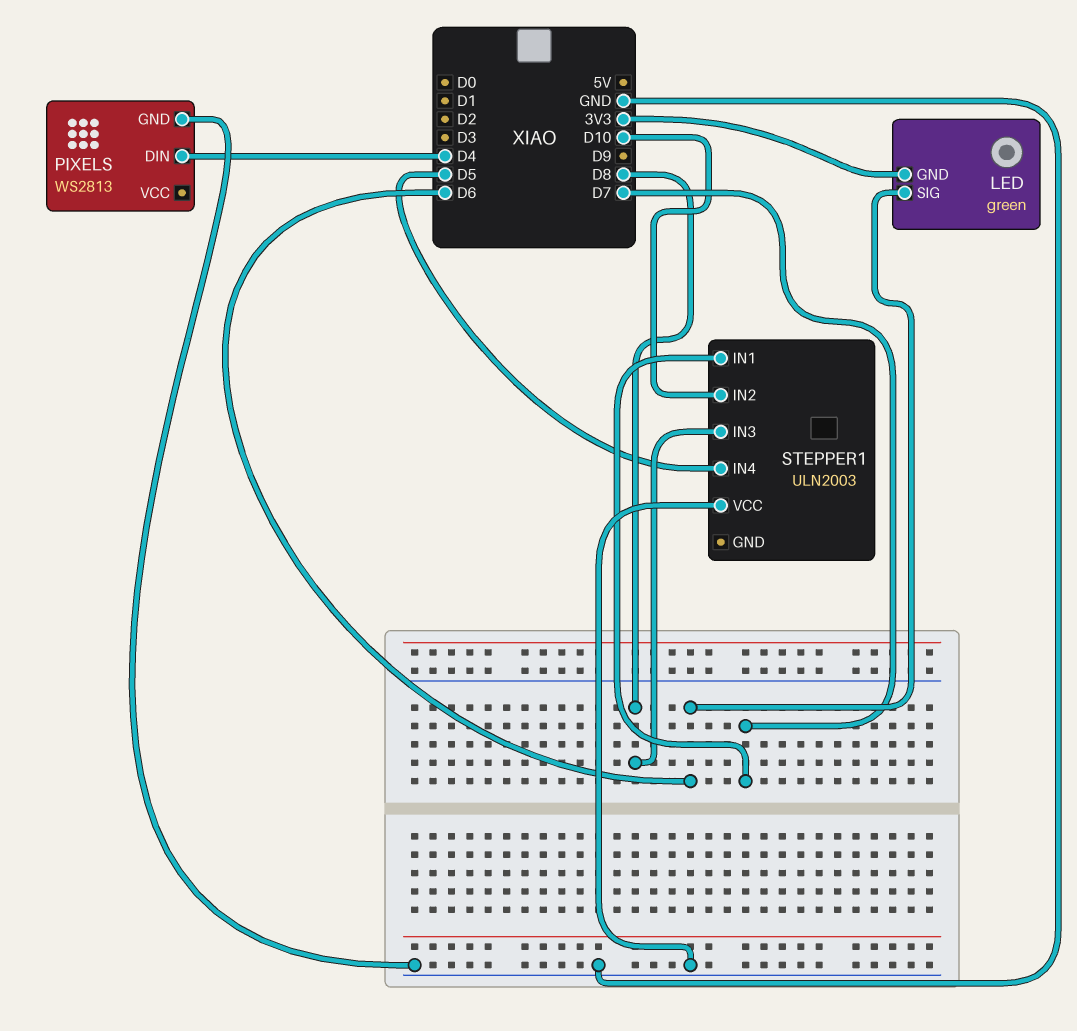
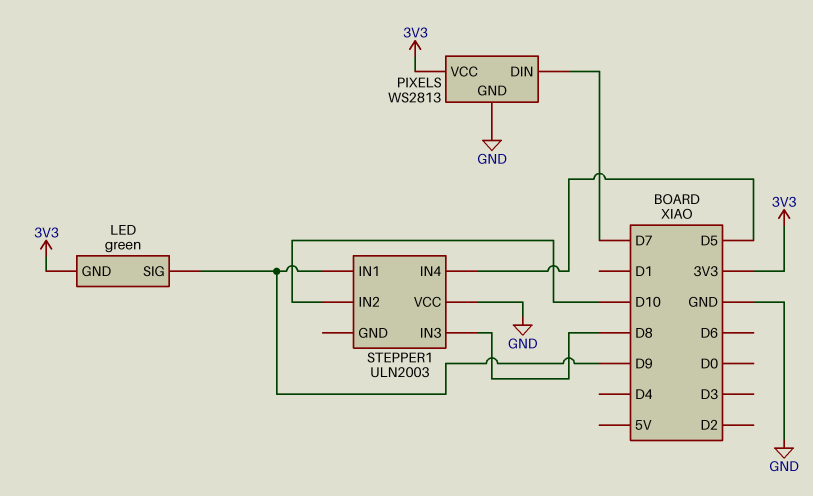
LED pin SIG: D6 -> D9
PIXELS pin DIN: D4 -> D7
PIXELS pin VCC: none -> 3V3
STEPPER1 pin IN1: D7 -> D9

